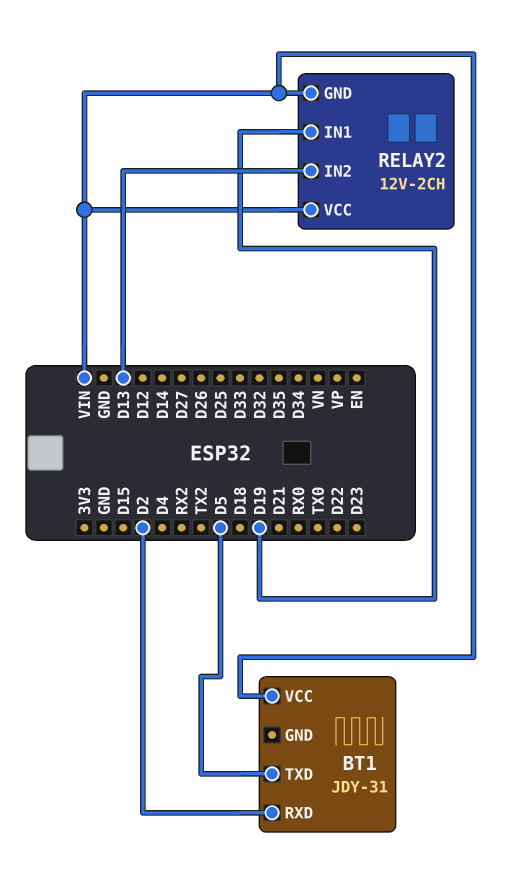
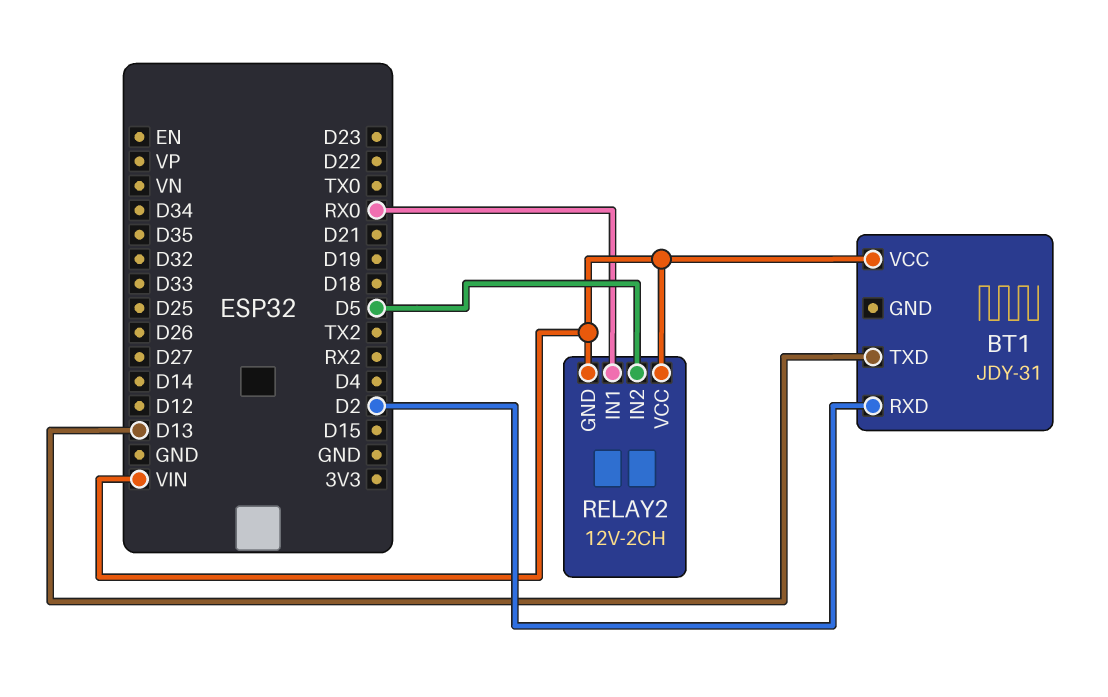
BT1 pin TXD: D5 -> D13
RELAY2 pin IN1: D19 -> RX0
RELAY2 pin IN2: D13 -> D5

